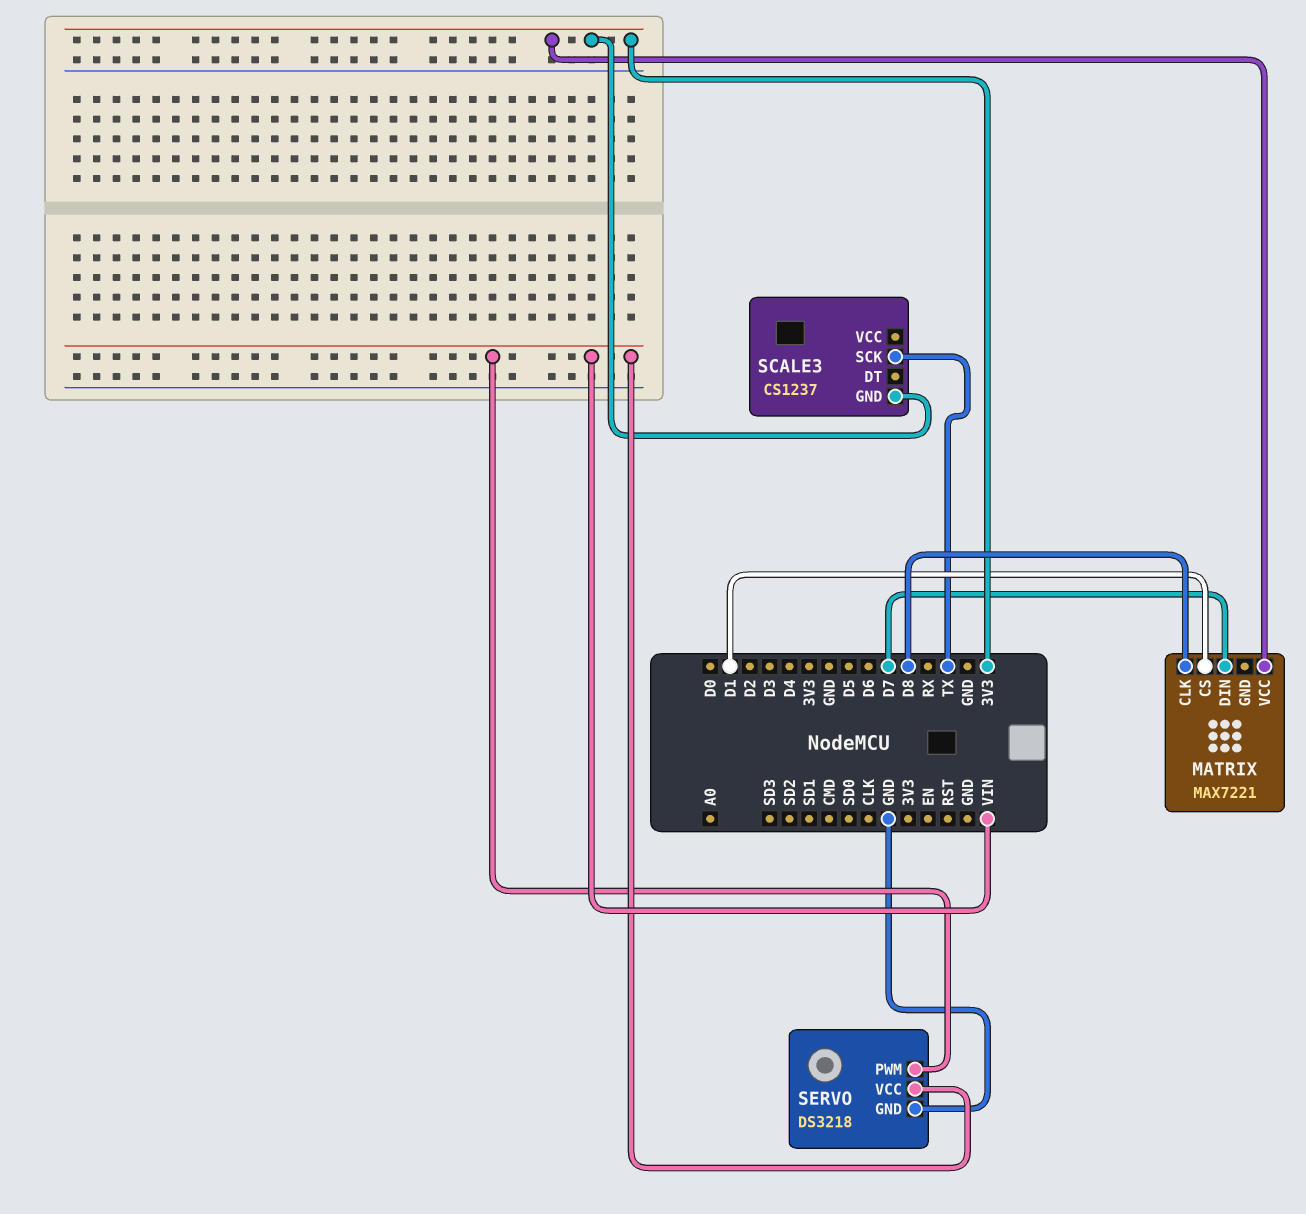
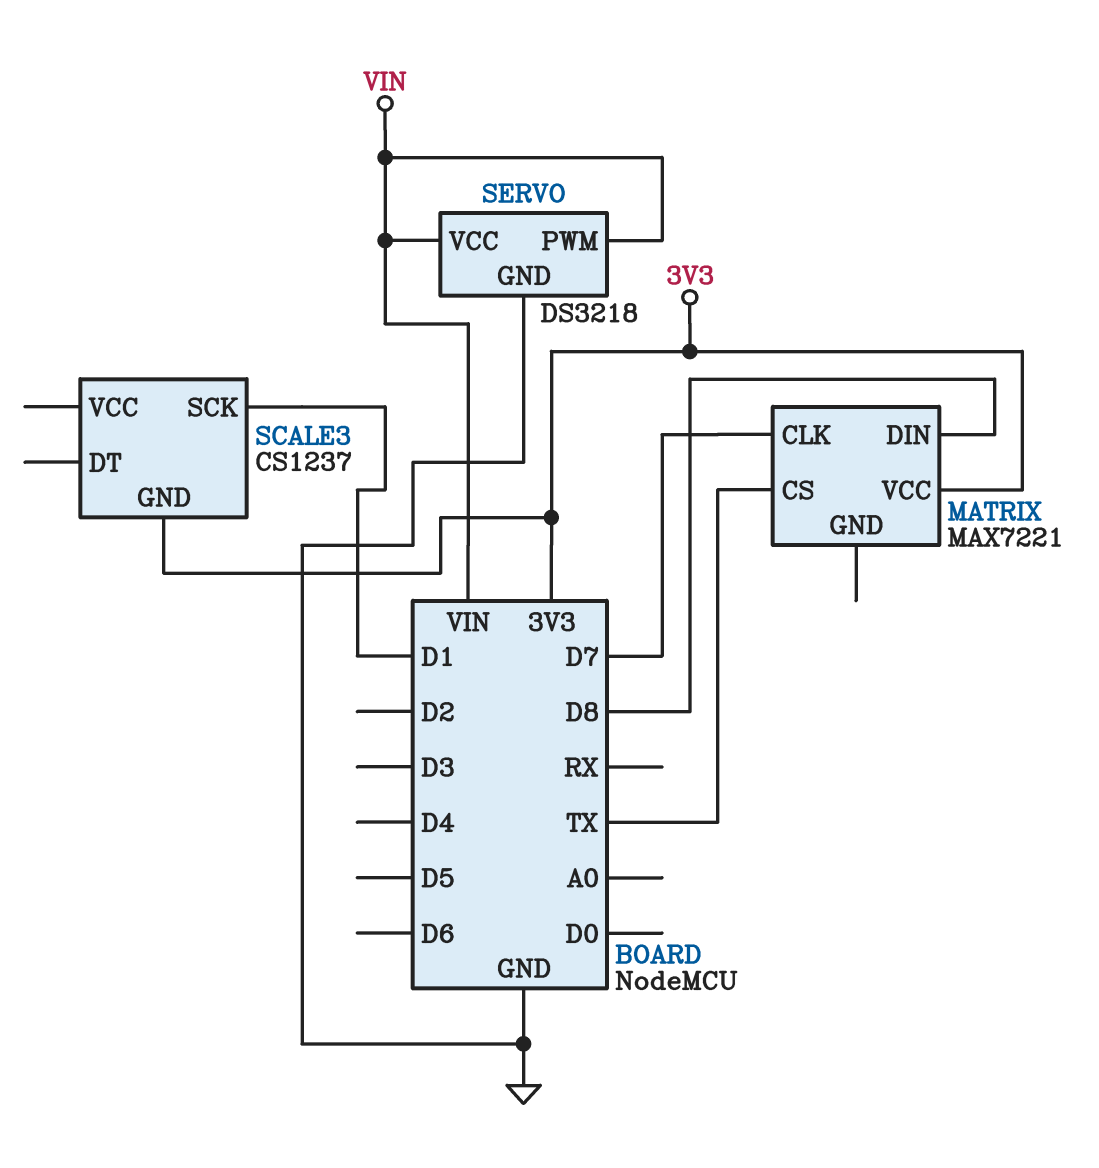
MATRIX pin CLK: D8 -> D7
MATRIX pin CS: D1 -> TX
MATRIX pin DIN: D7 -> D8
SCALE3 pin SCK: TX -> D1

